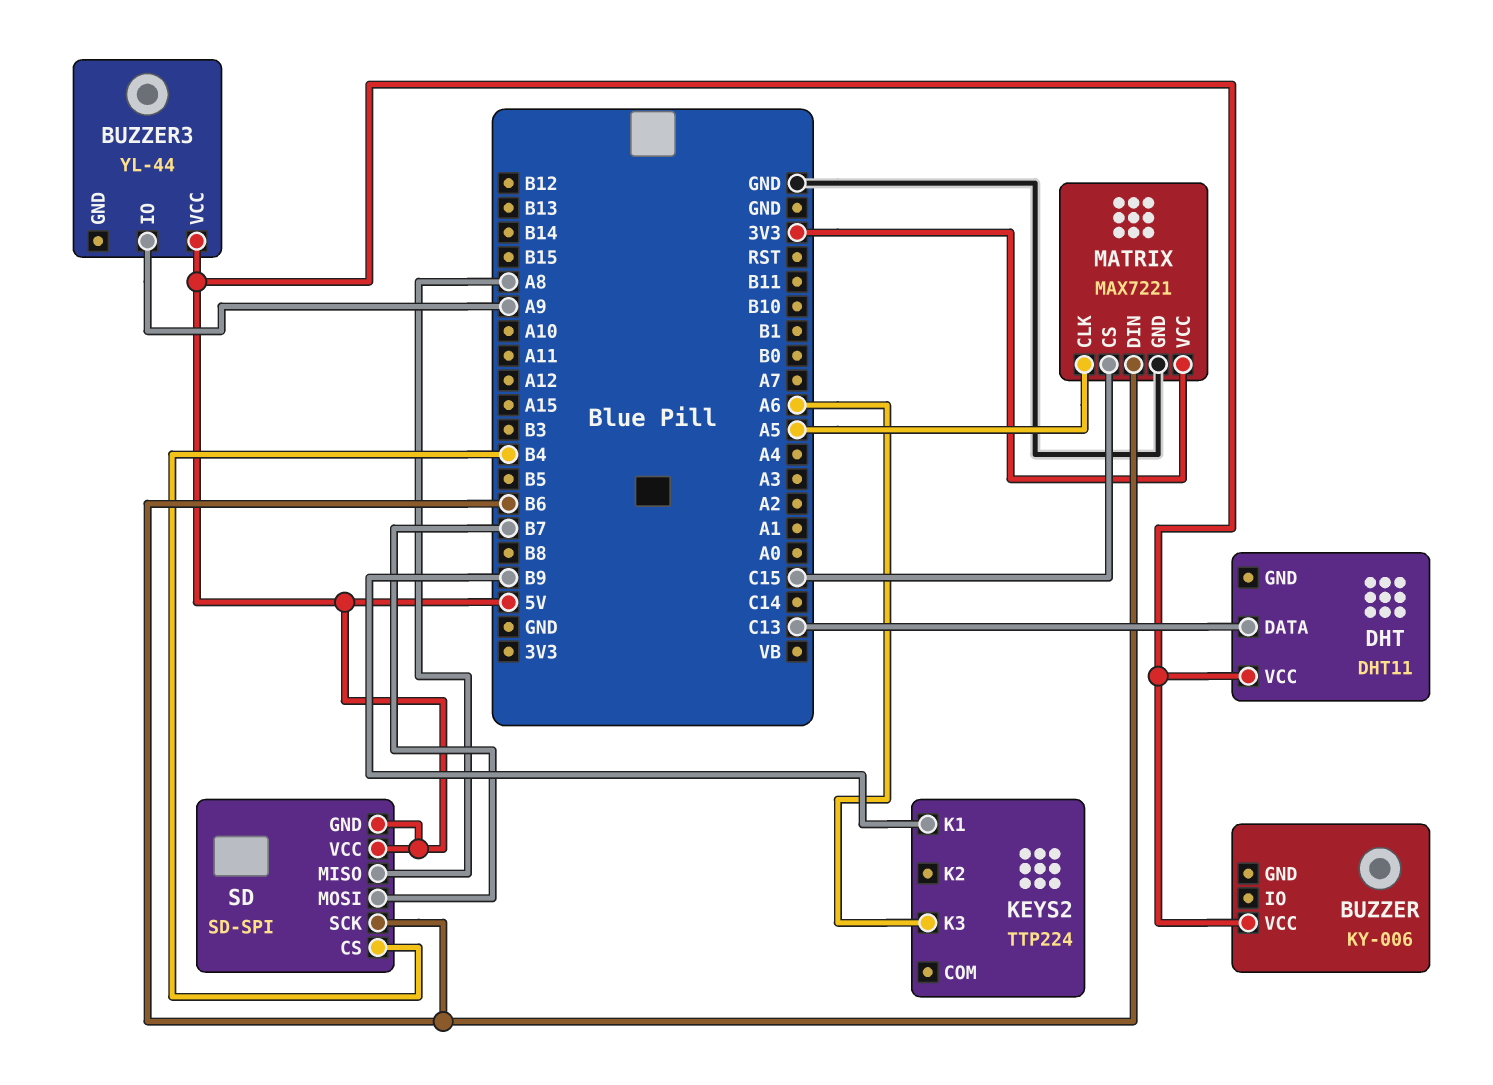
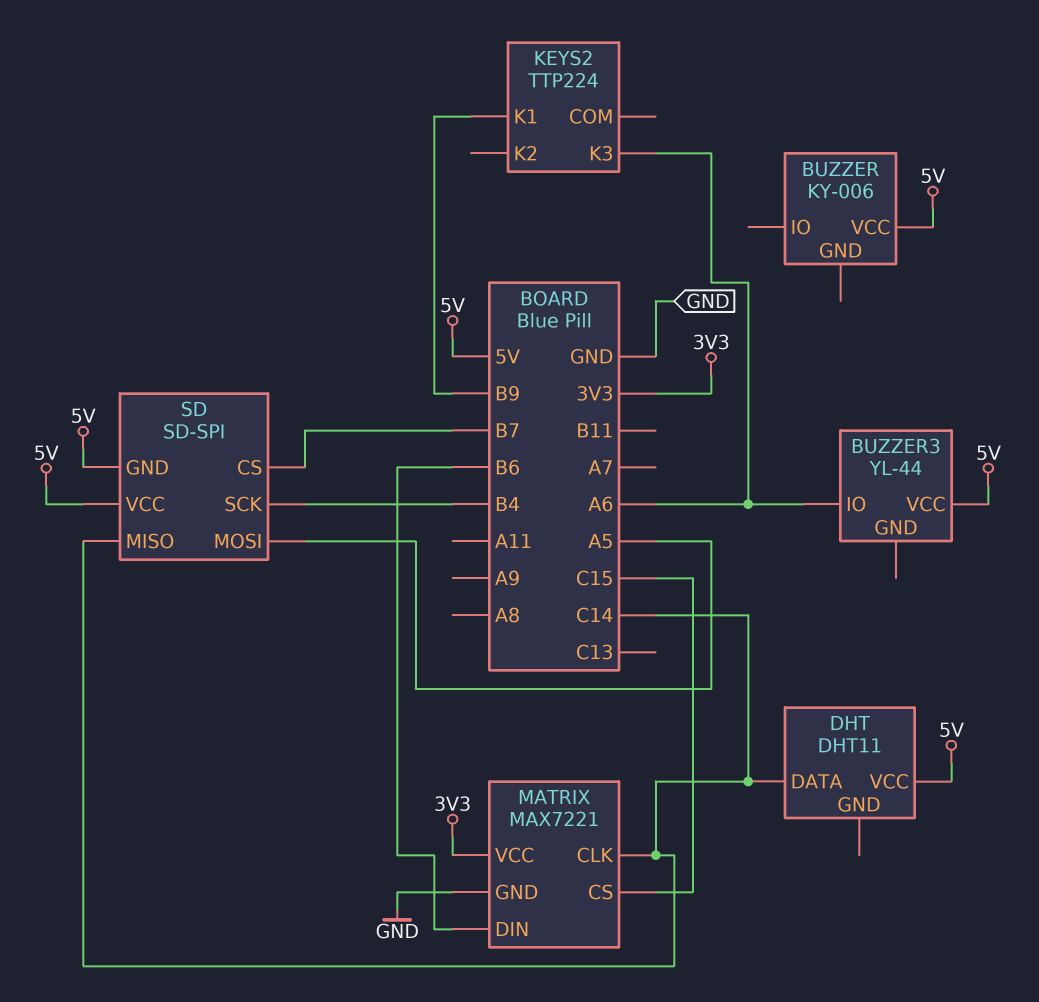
BUZZER3 pin IO: A9 -> A6
DHT pin DATA: C13 -> C14
MATRIX pin CLK: A5 -> C14
SD pin CS: B4 -> B7
SD pin MISO: A8 -> C14
SD pin MOSI: B7 -> A5
SD pin SCK: B6 -> B4

